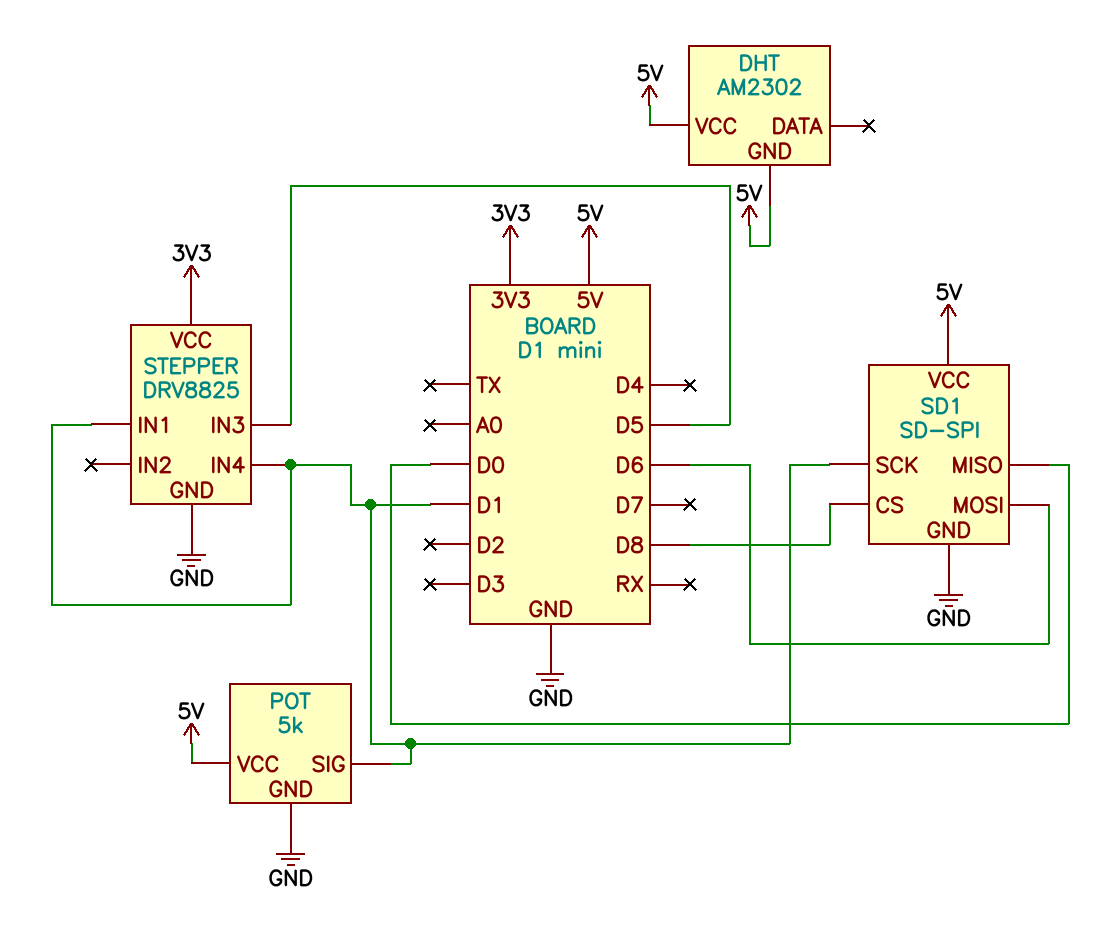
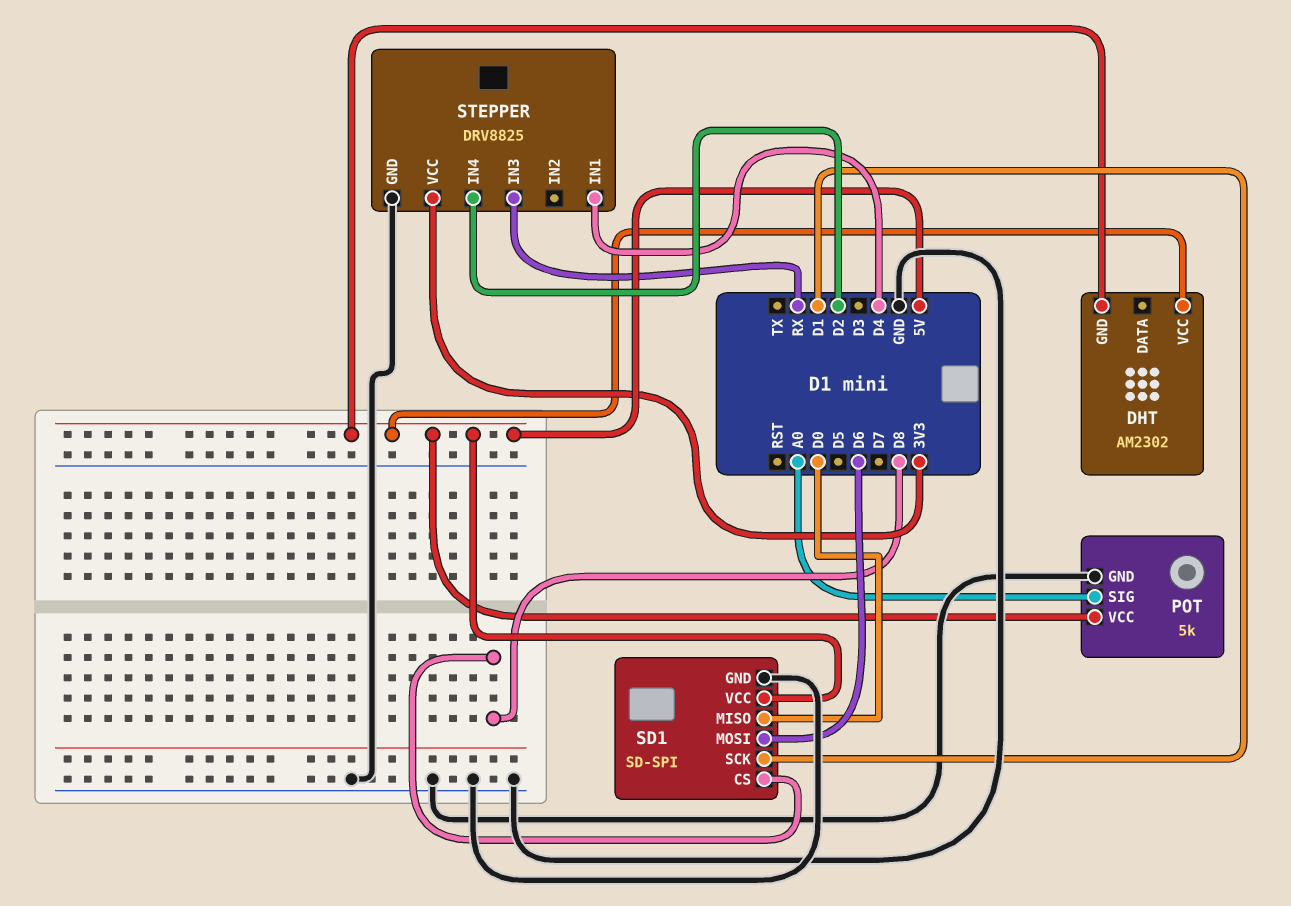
POT pin SIG: D1 -> A0
STEPPER pin IN1: D1 -> D4
STEPPER pin IN3: D5 -> RX
STEPPER pin IN4: D1 -> D2

